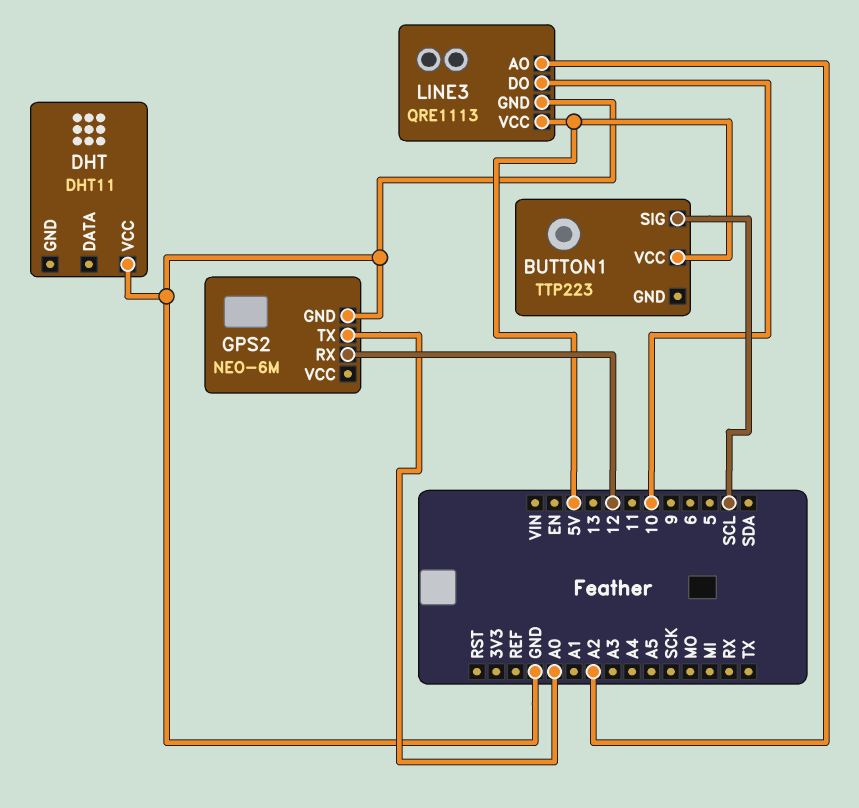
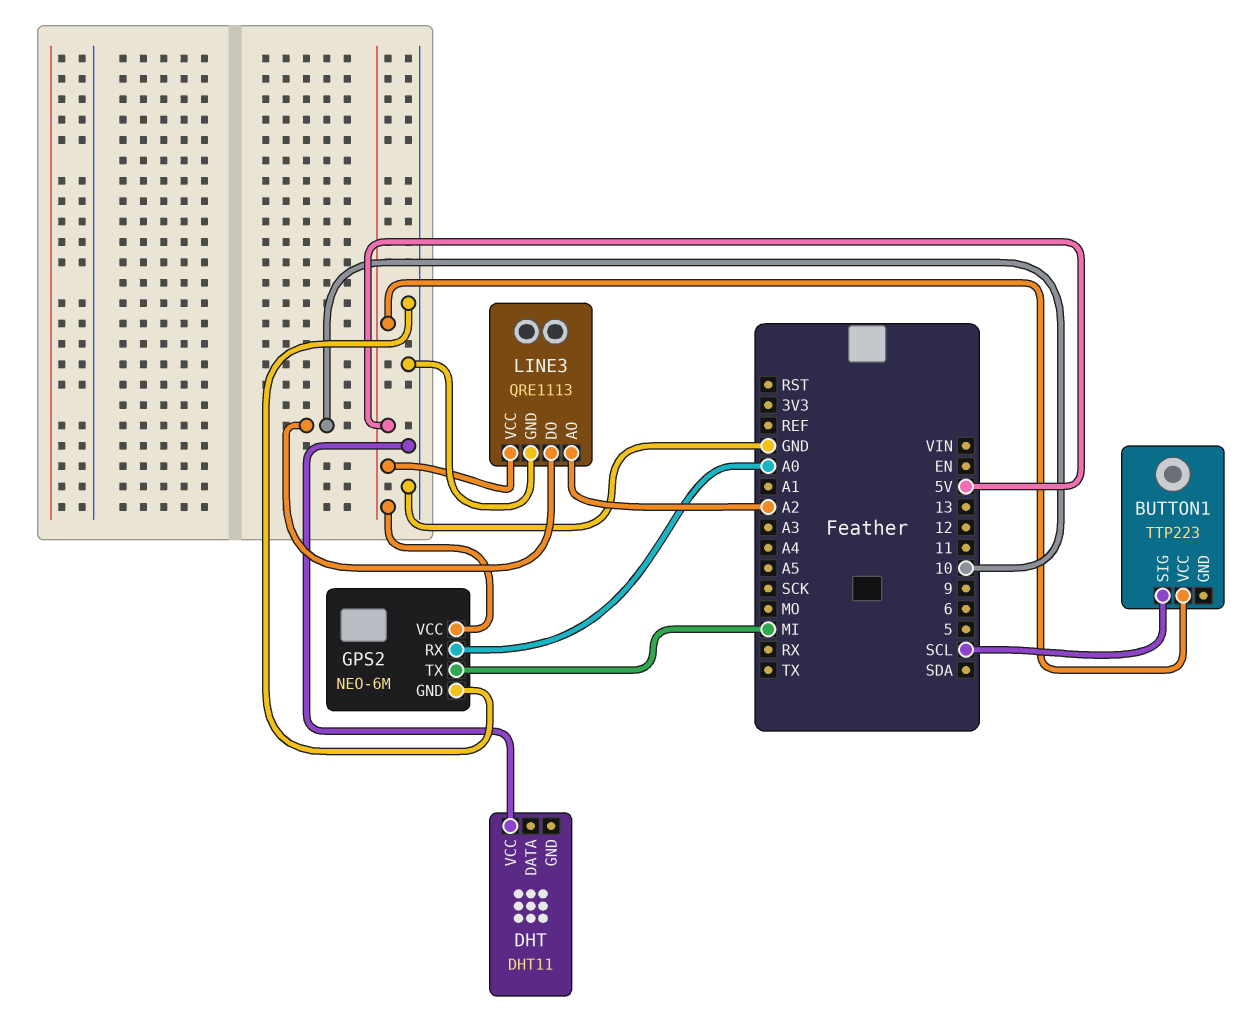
GPS2 pin RX: 12 -> A0
GPS2 pin TX: A0 -> MI
GPS2 pin VCC: none -> 5V

